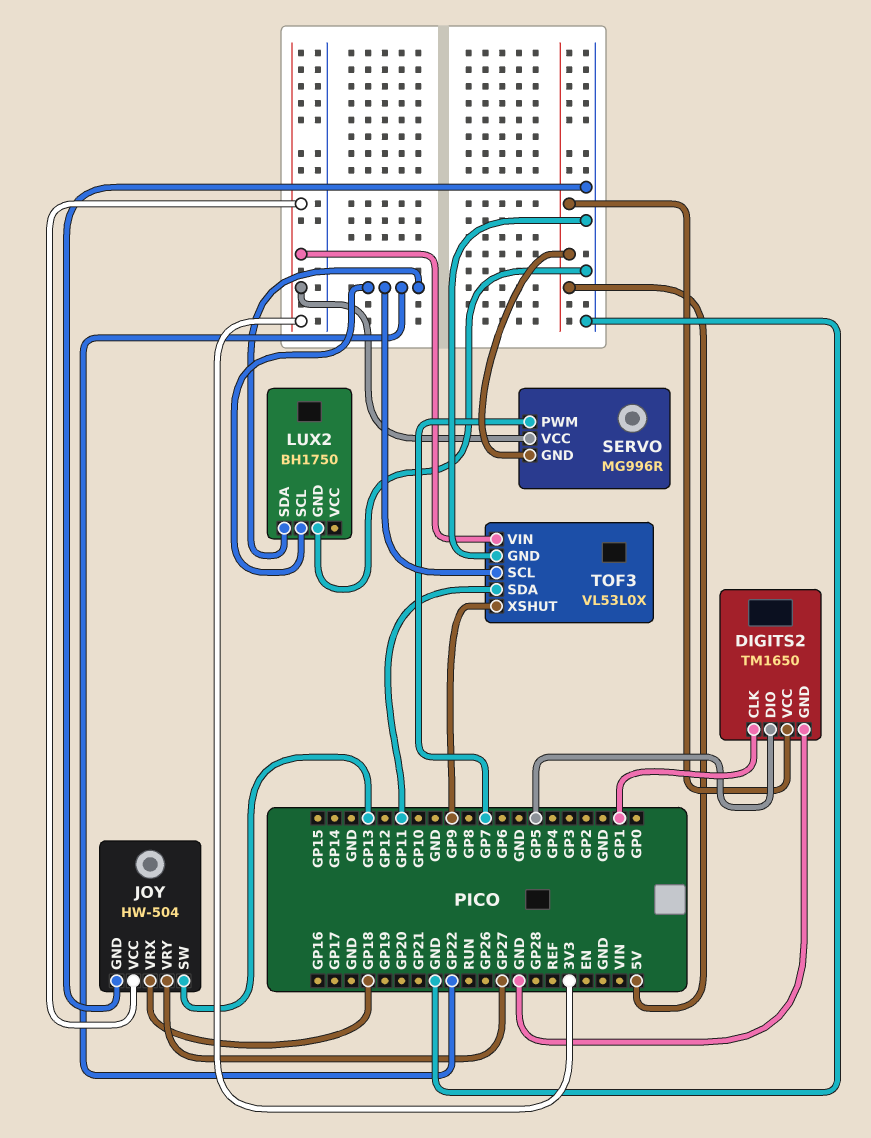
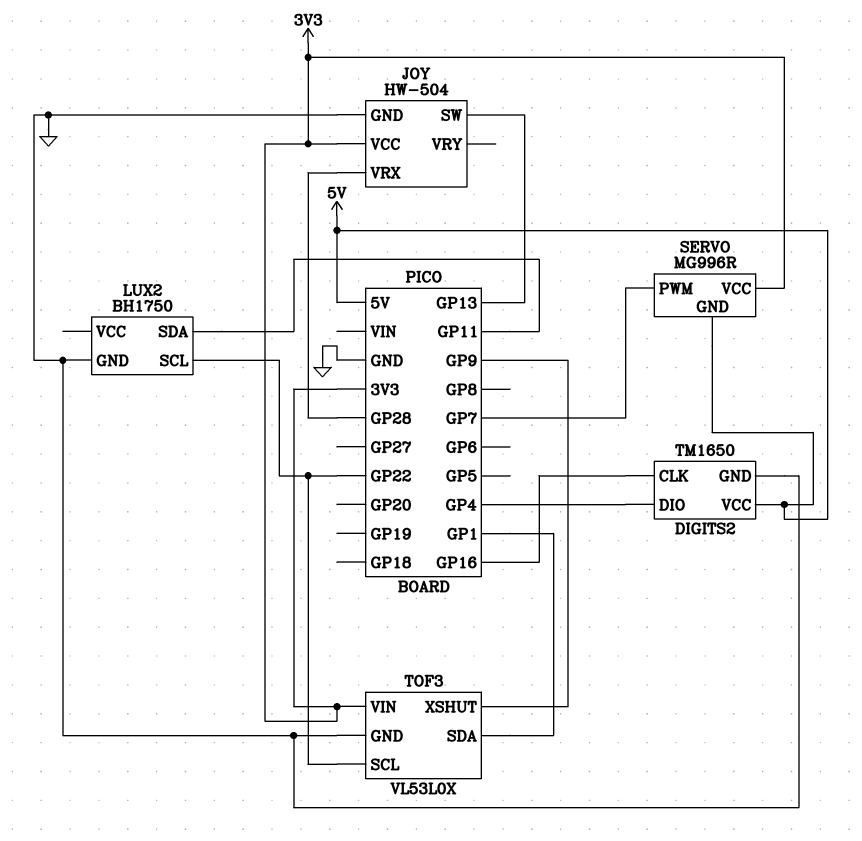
DIGITS2 pin CLK: GP1 -> GP16
DIGITS2 pin DIO: GP5 -> GP4
JOY pin VRX: GP18 -> GP28
JOY pin VRY: GP27 -> none
LUX2 pin SDA: GP22 -> GP11
TOF3 pin SDA: GP11 -> GP1

